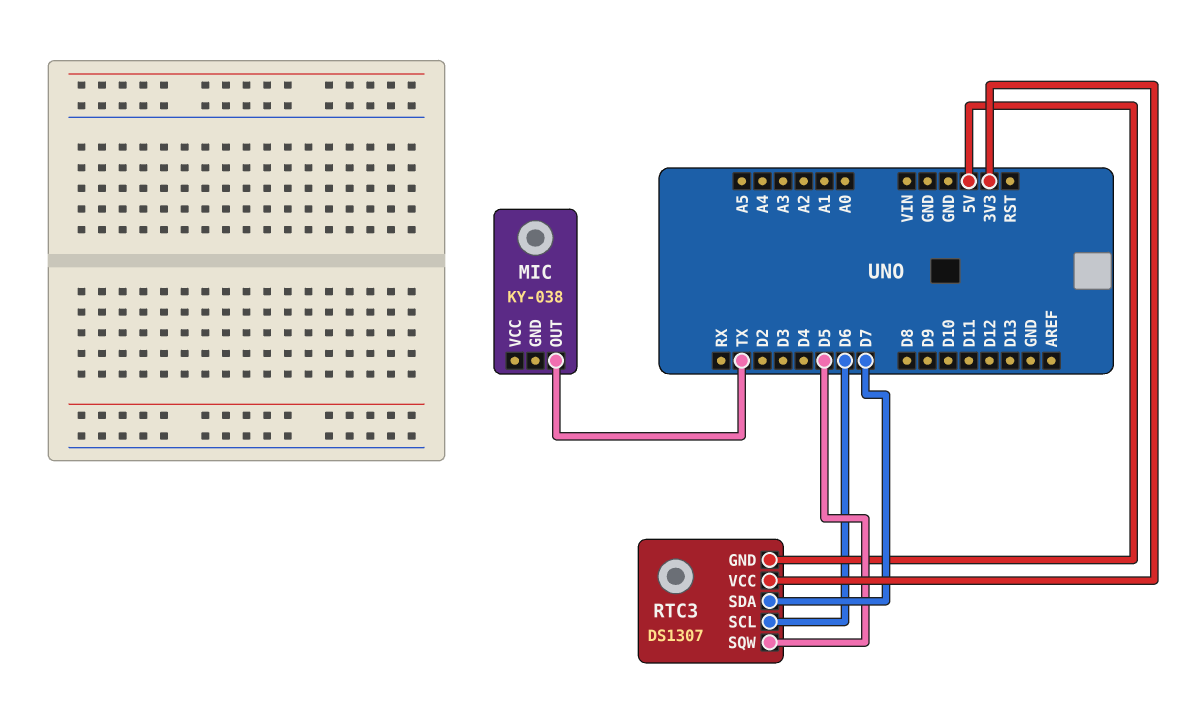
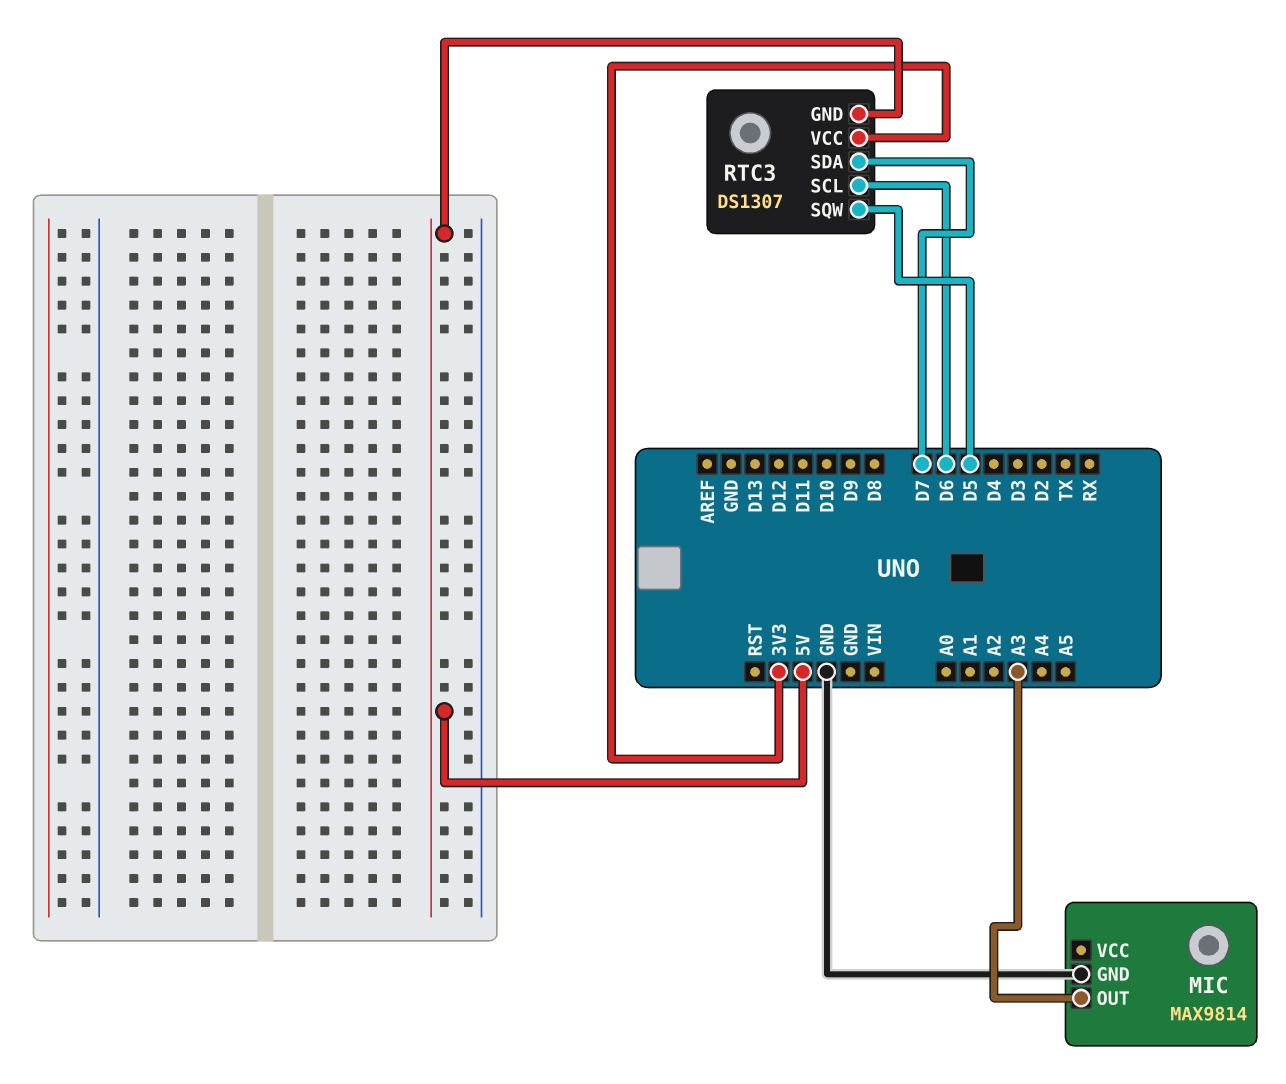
MIC: KY-038 -> MAX9814
MIC pin GND: none -> GND
MIC pin OUT: TX -> A3

